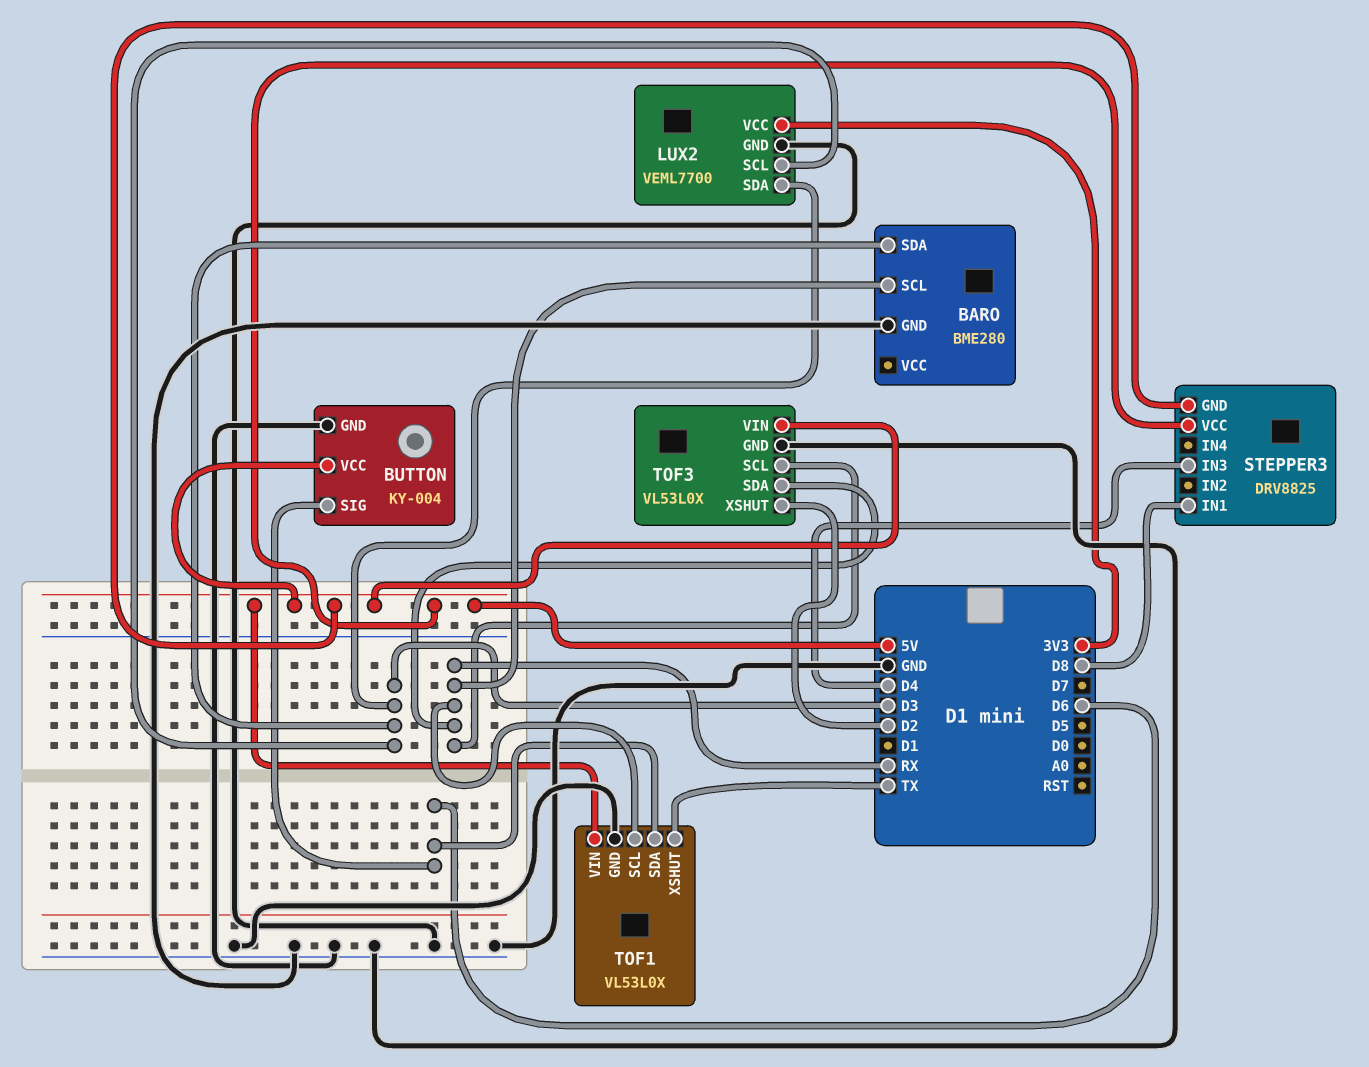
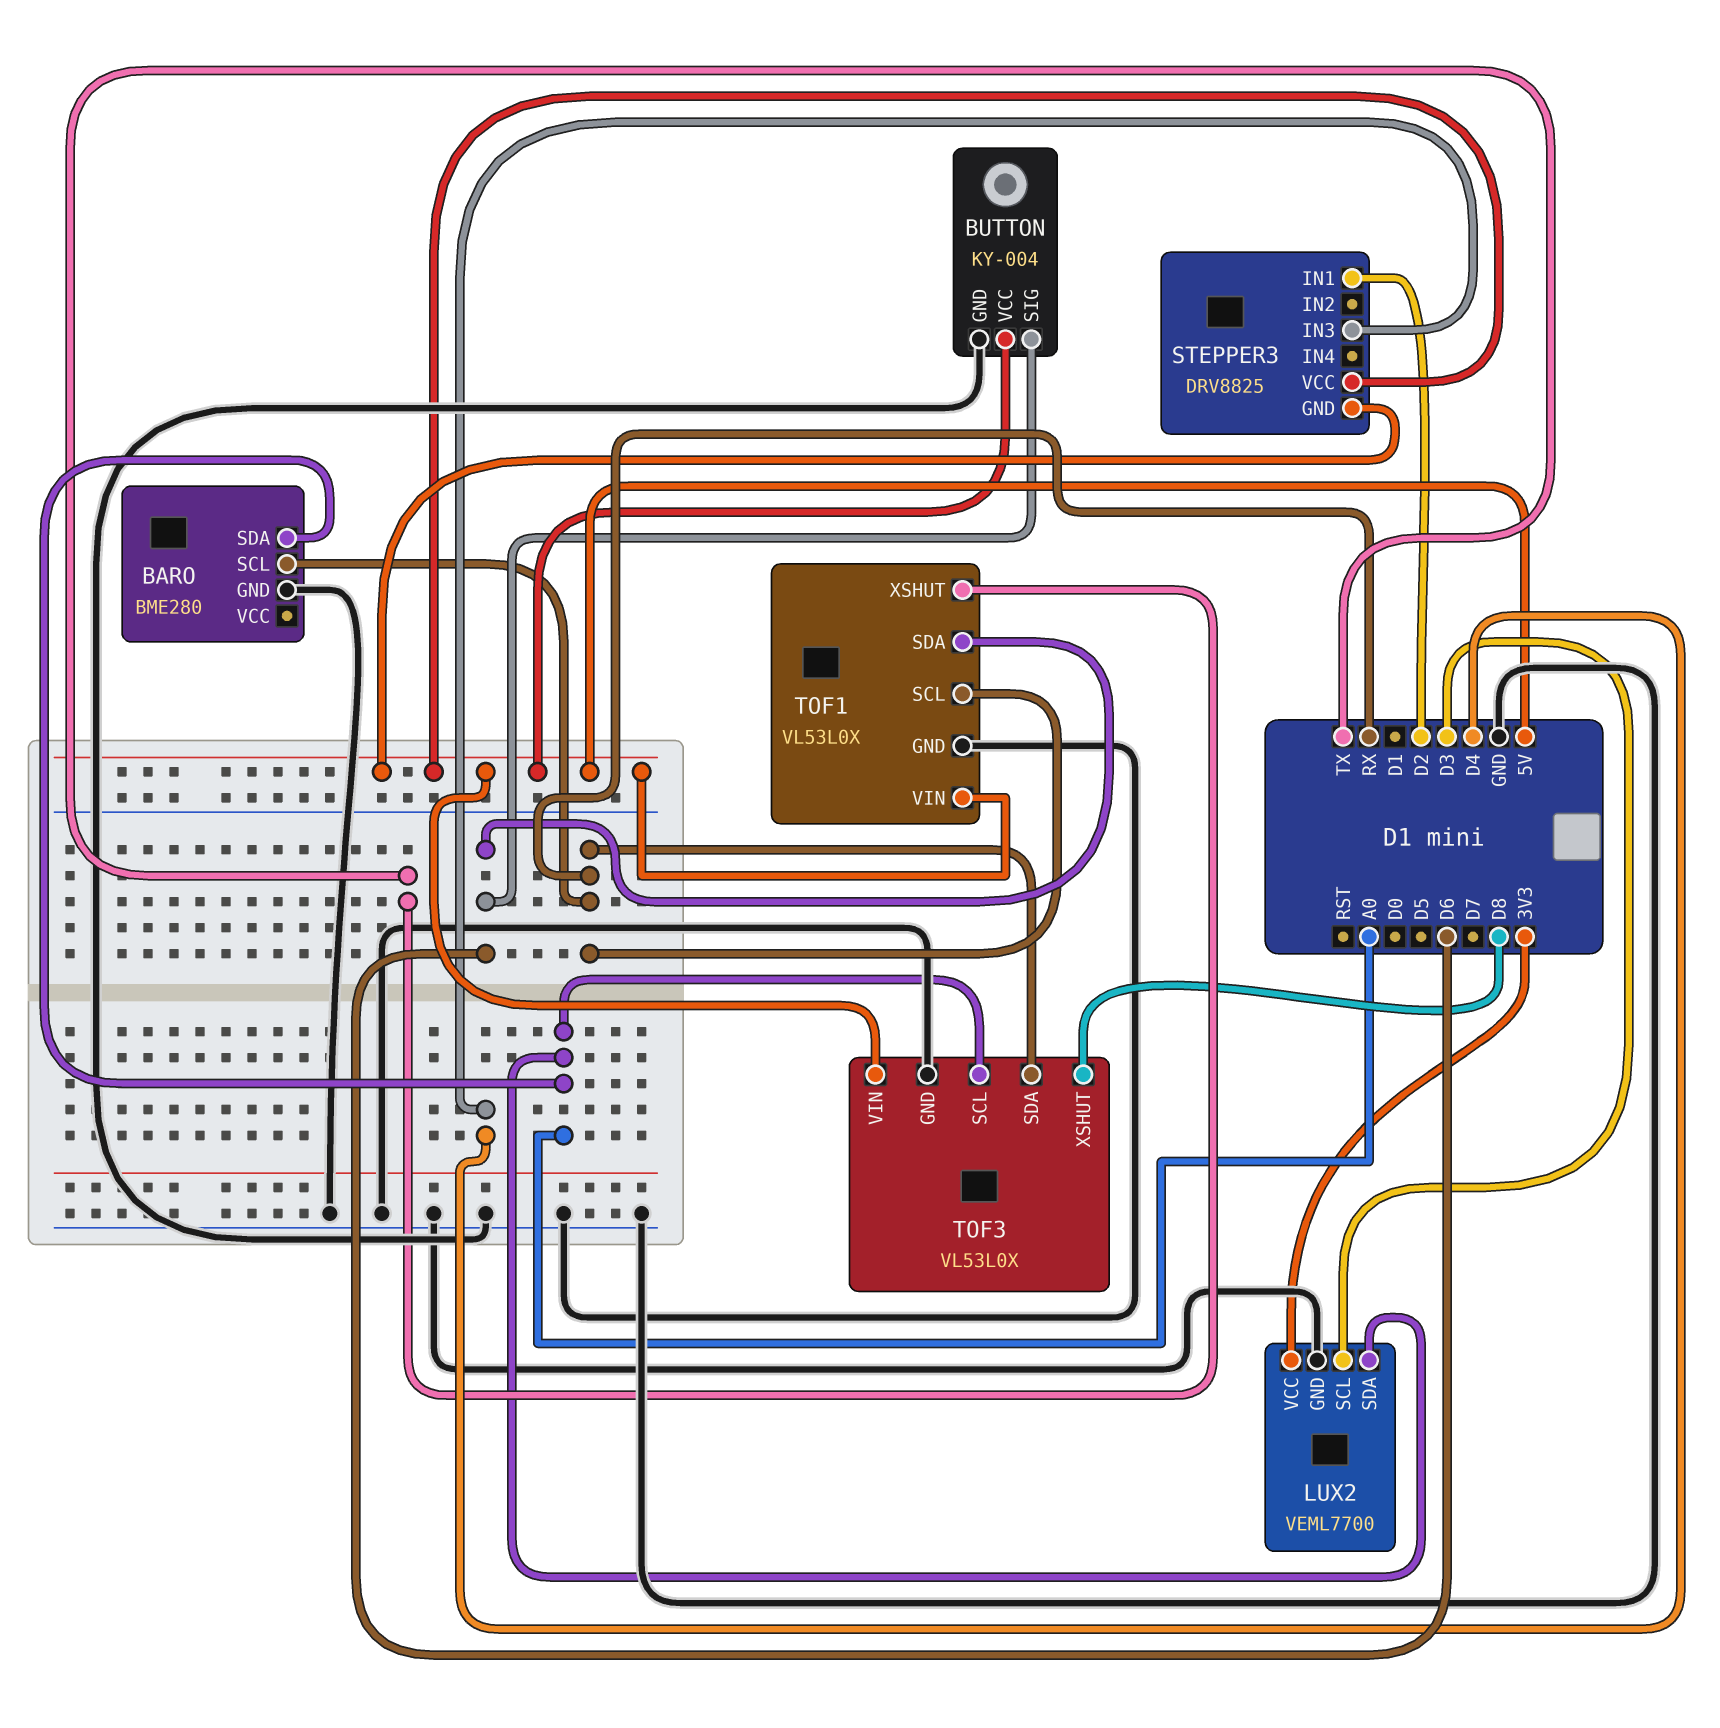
BARO pin SDA: D3 -> A0
LUX2 pin SDA: D3 -> A0
STEPPER3 pin IN1: D8 -> D2
TOF3 pin SCL: RX -> A0
TOF3 pin XSHUT: D2 -> D8

